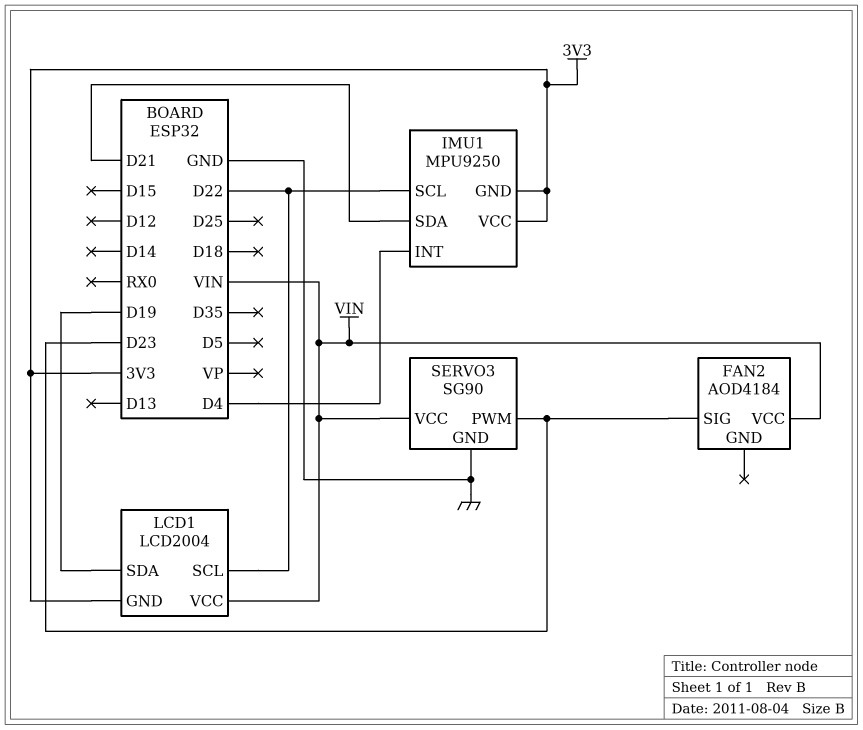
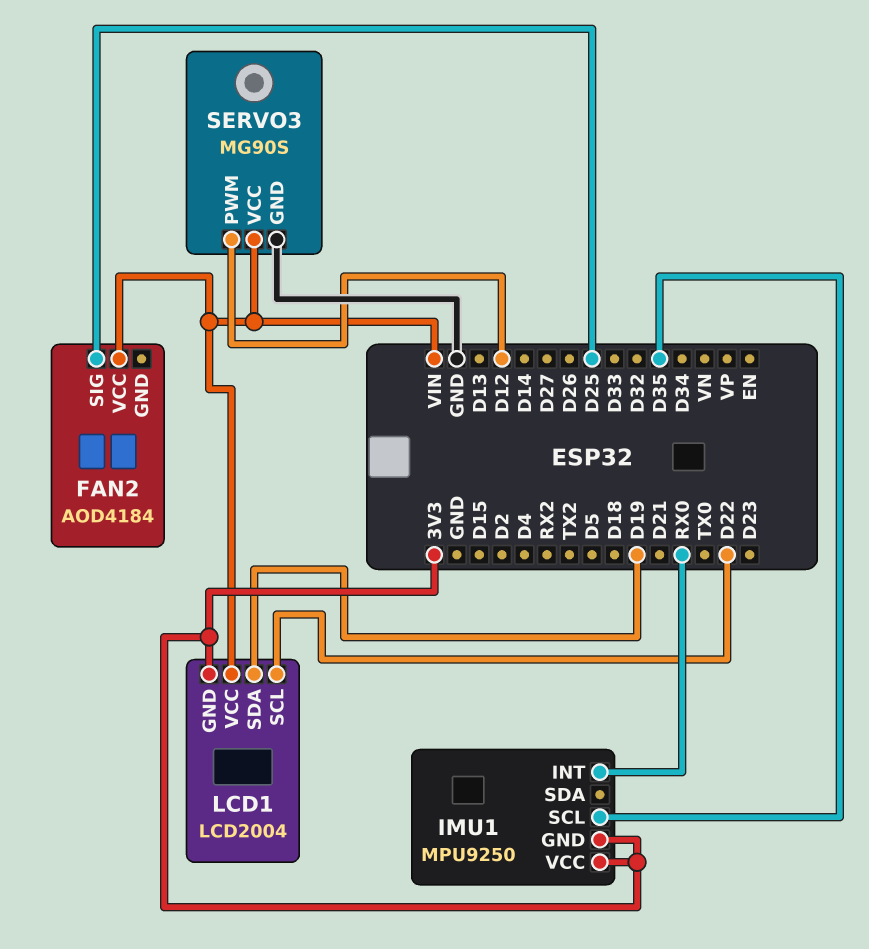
FAN2 pin SIG: D23 -> D25
IMU1 pin INT: D4 -> RX0
IMU1 pin SCL: D22 -> D35
IMU1 pin SDA: D21 -> none
SERVO3: SG90 -> MG90S
SERVO3 pin PWM: D23 -> D12

